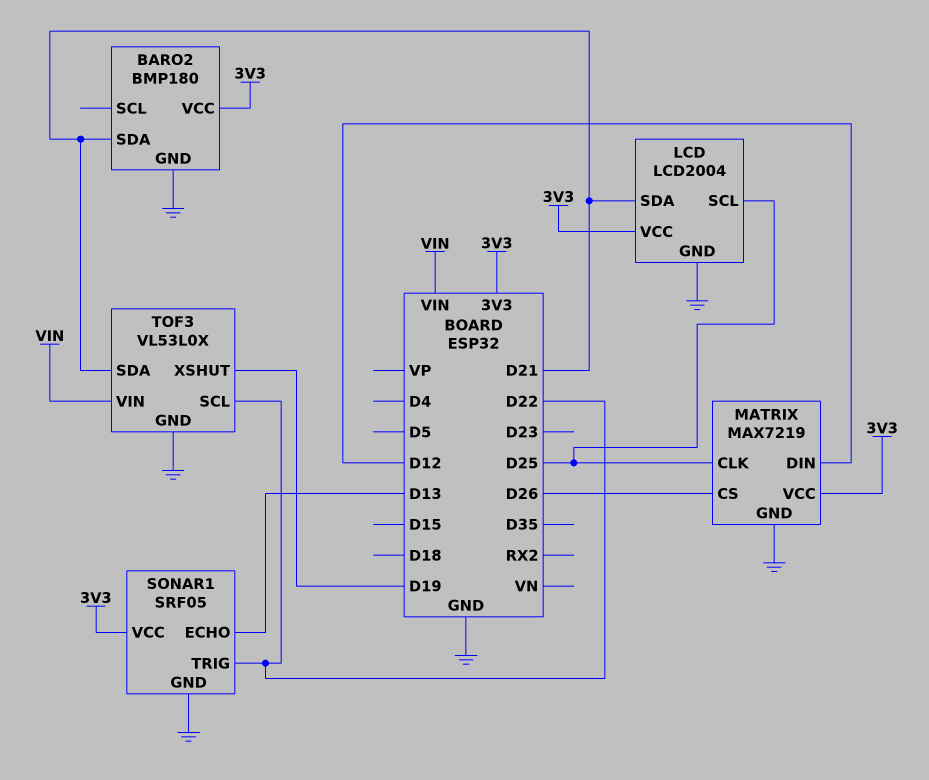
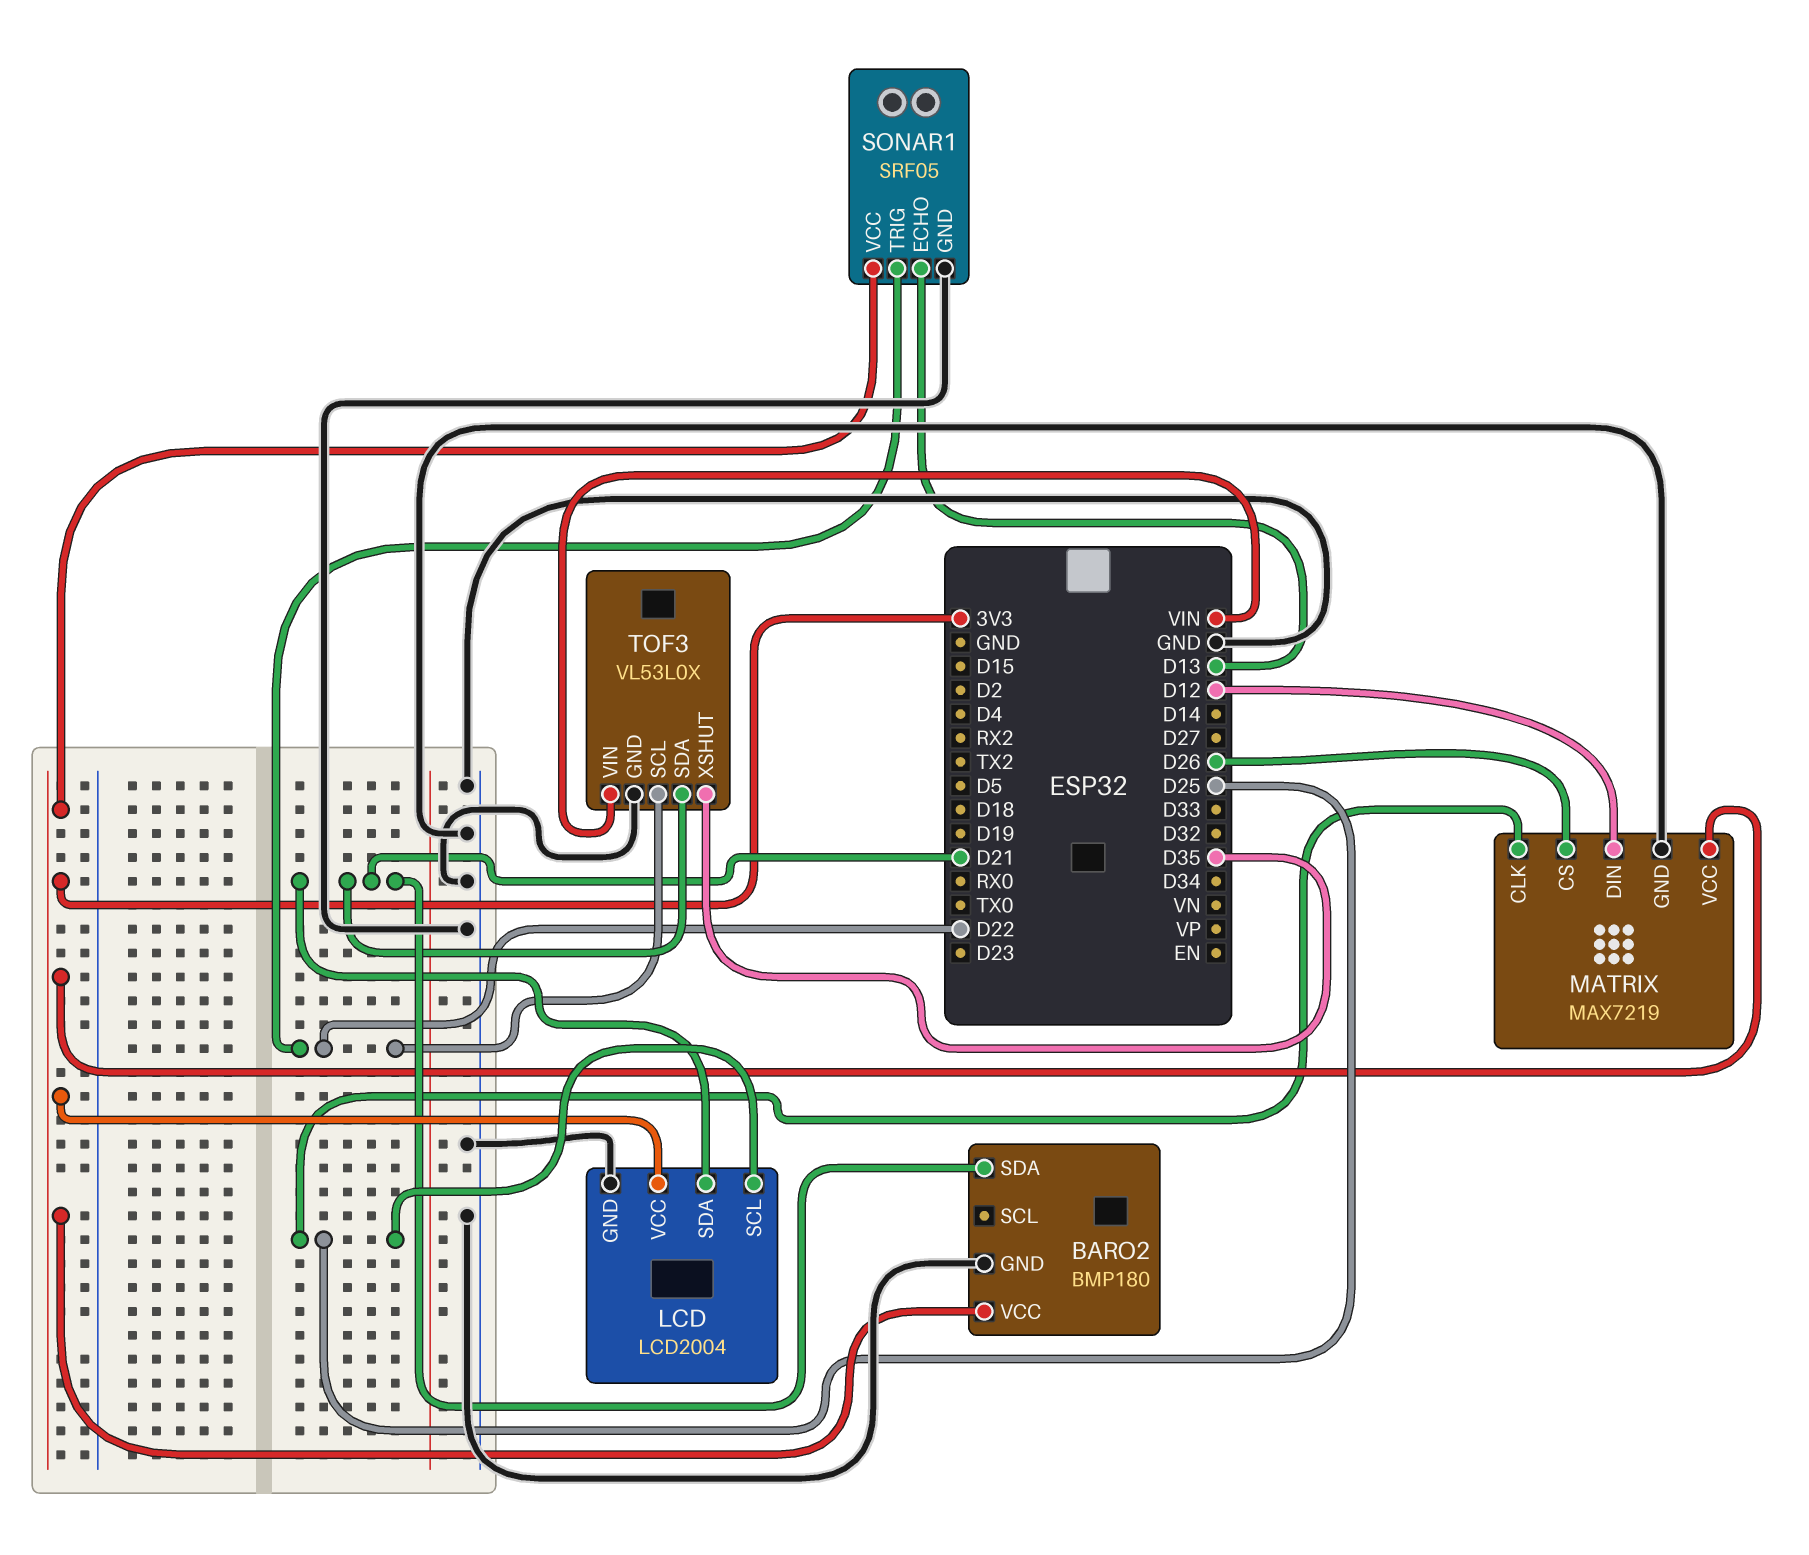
TOF3 pin XSHUT: D19 -> D35

